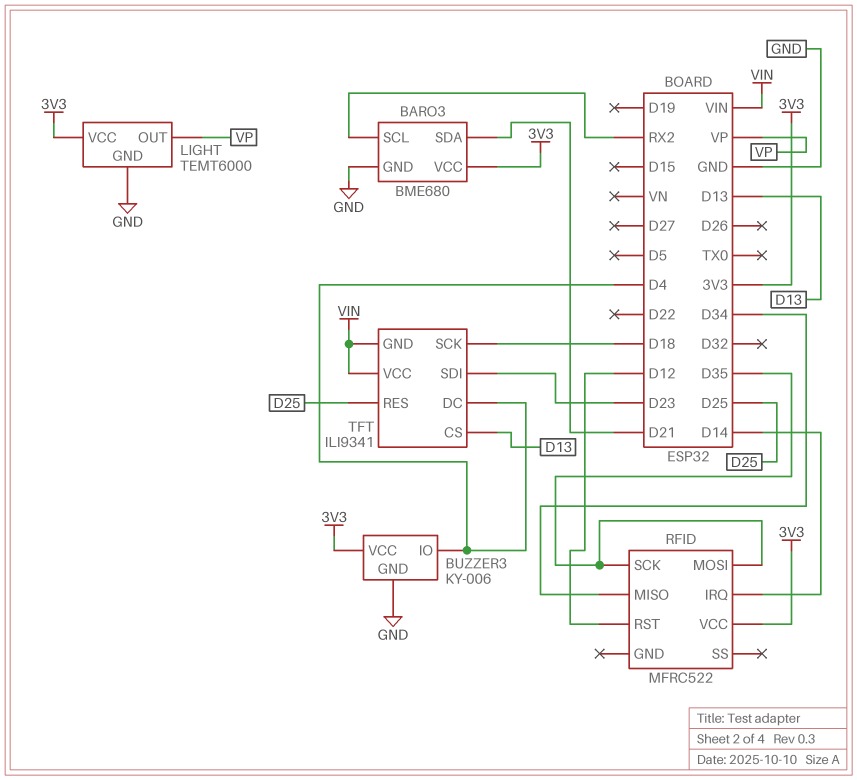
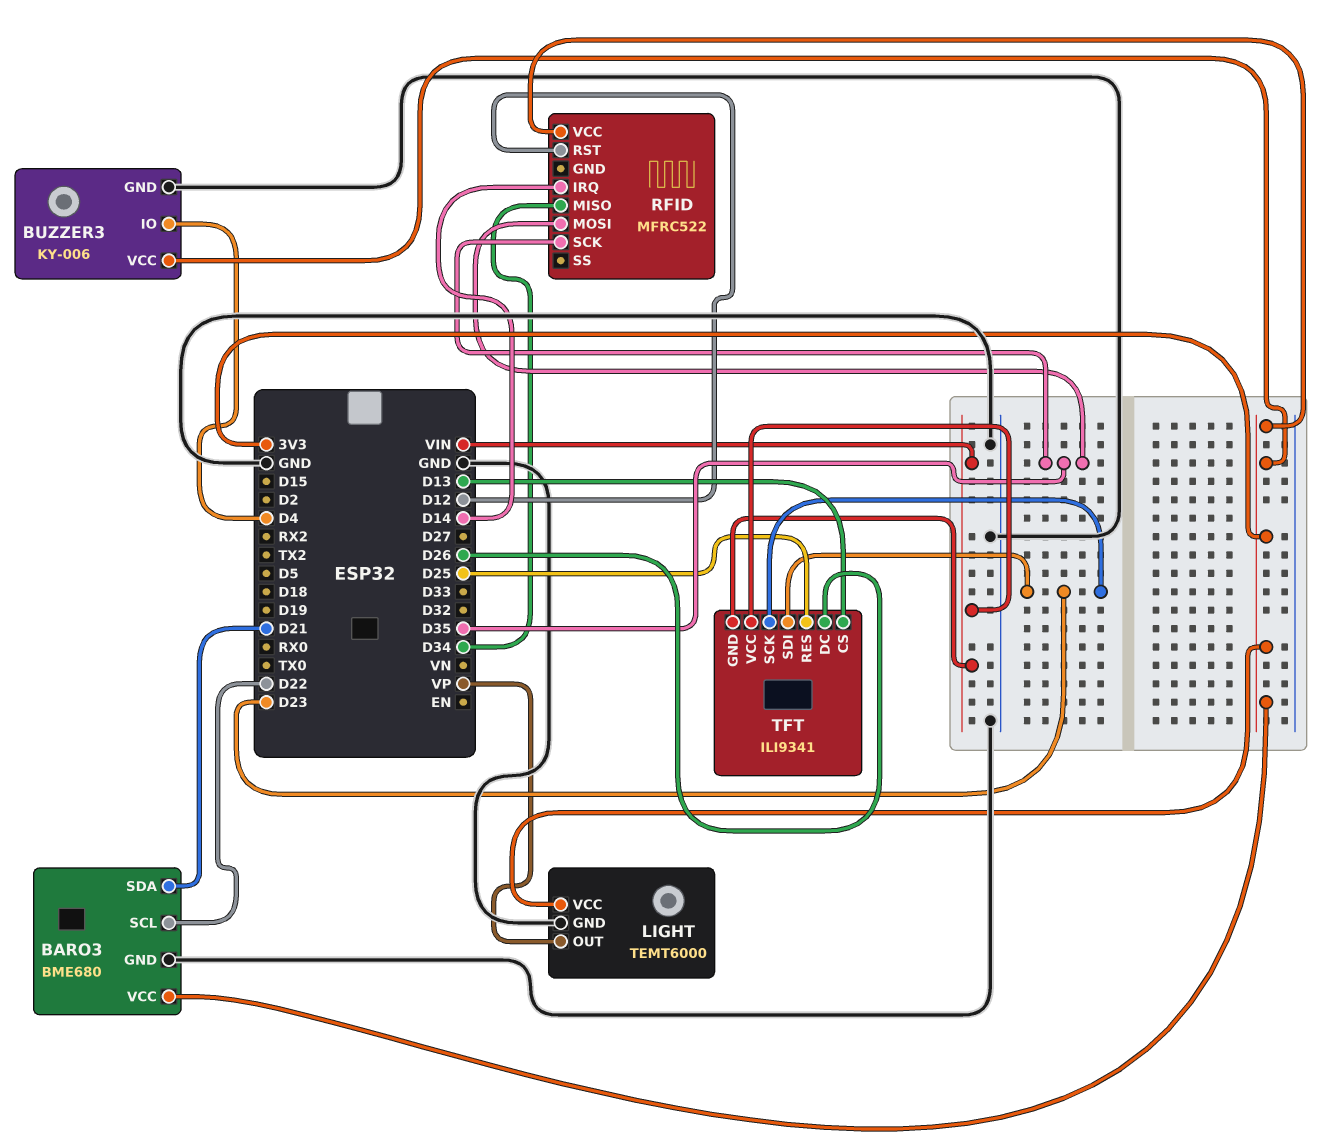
BARO3 pin SCL: RX2 -> D22
TFT pin DC: D4 -> D26
TFT pin SCK: D18 -> D23

